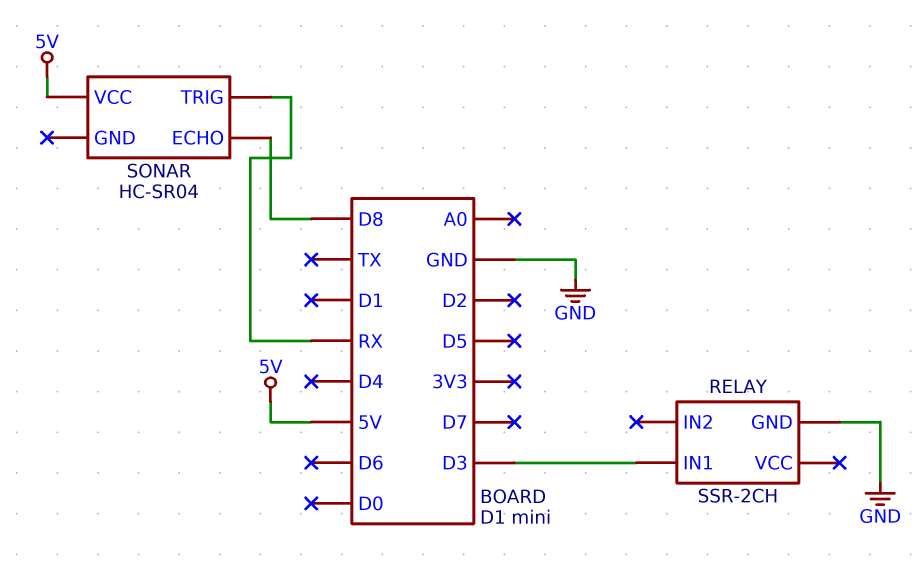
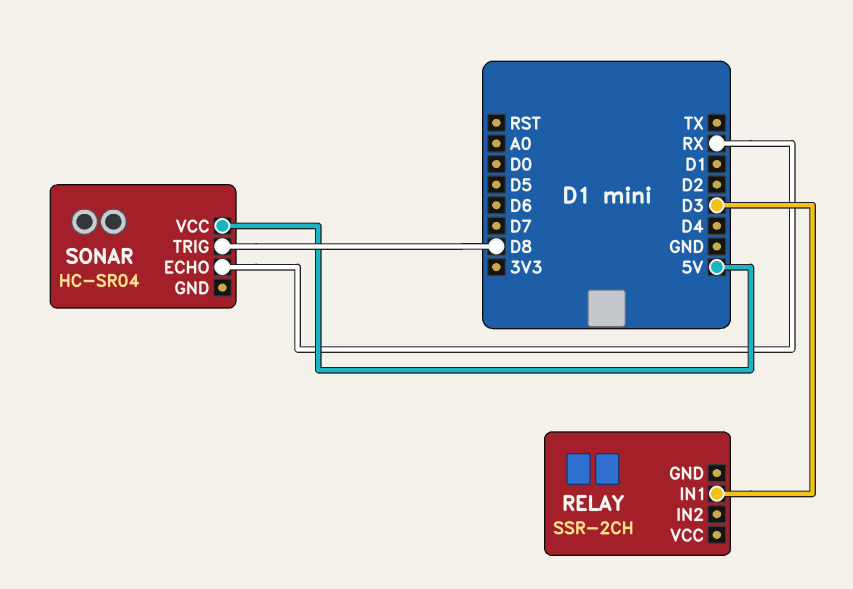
RELAY pin GND: GND -> none
SONAR pin ECHO: D8 -> RX
SONAR pin TRIG: RX -> D8

